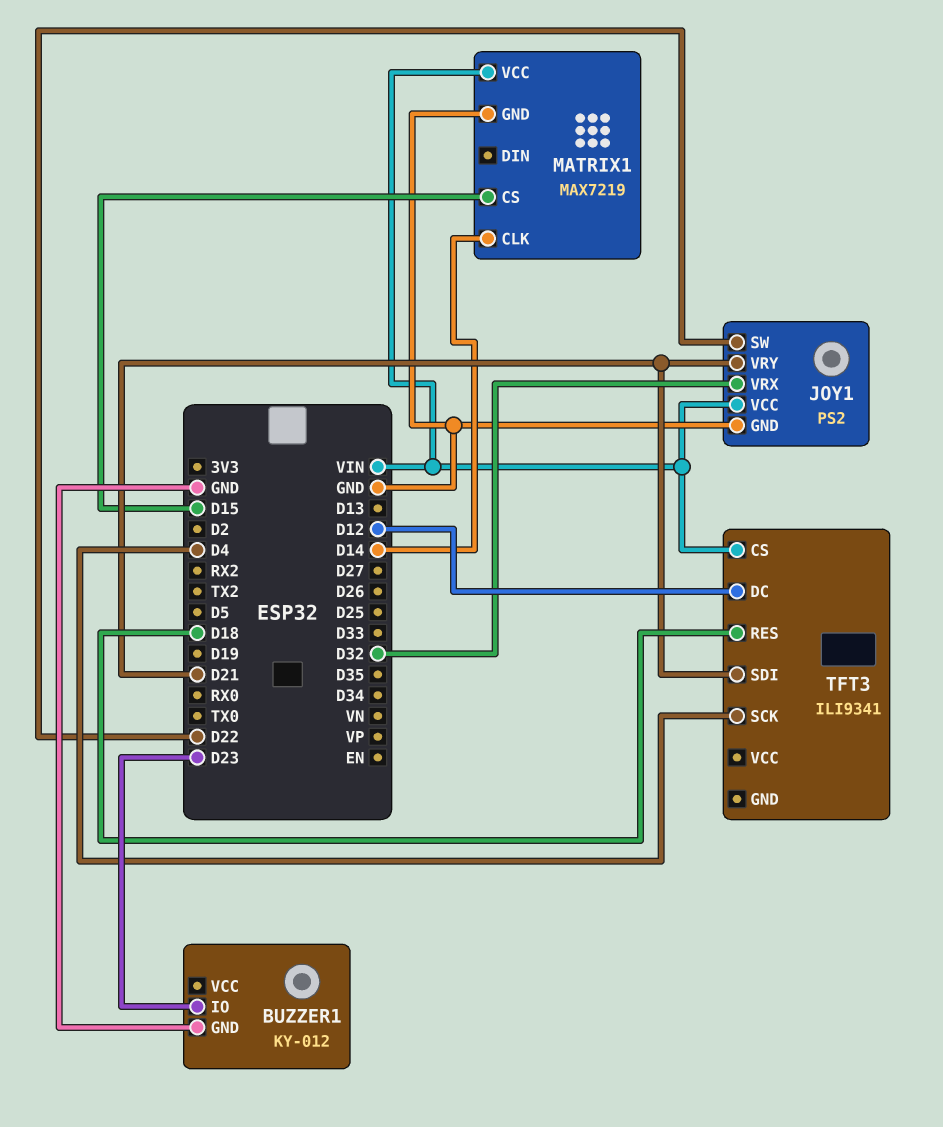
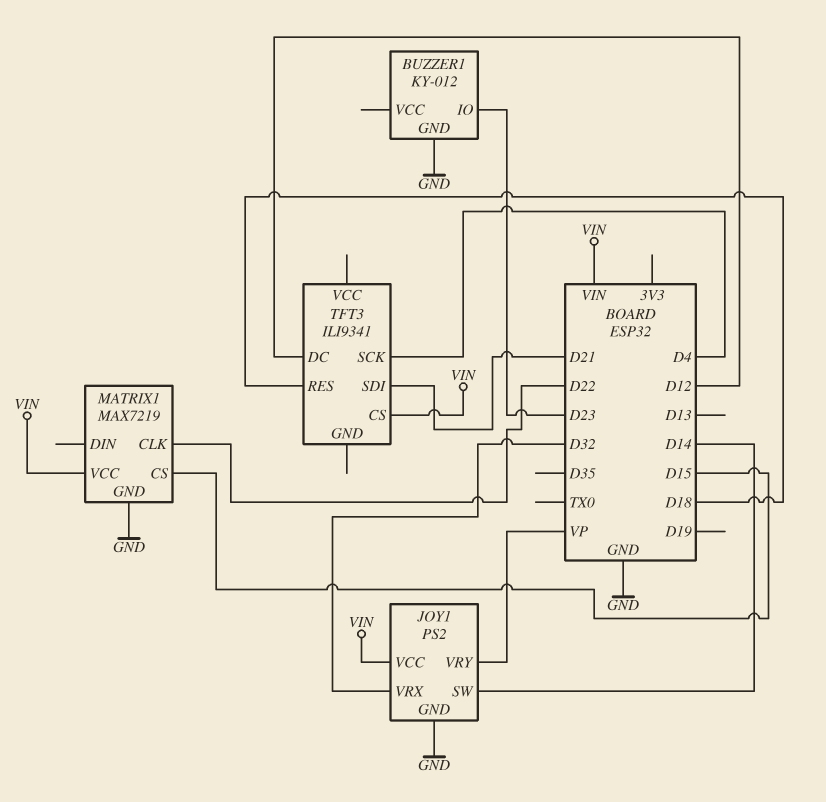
JOY1 pin SW: D22 -> D14
JOY1 pin VRY: D21 -> VP
MATRIX1 pin CLK: D14 -> D22

